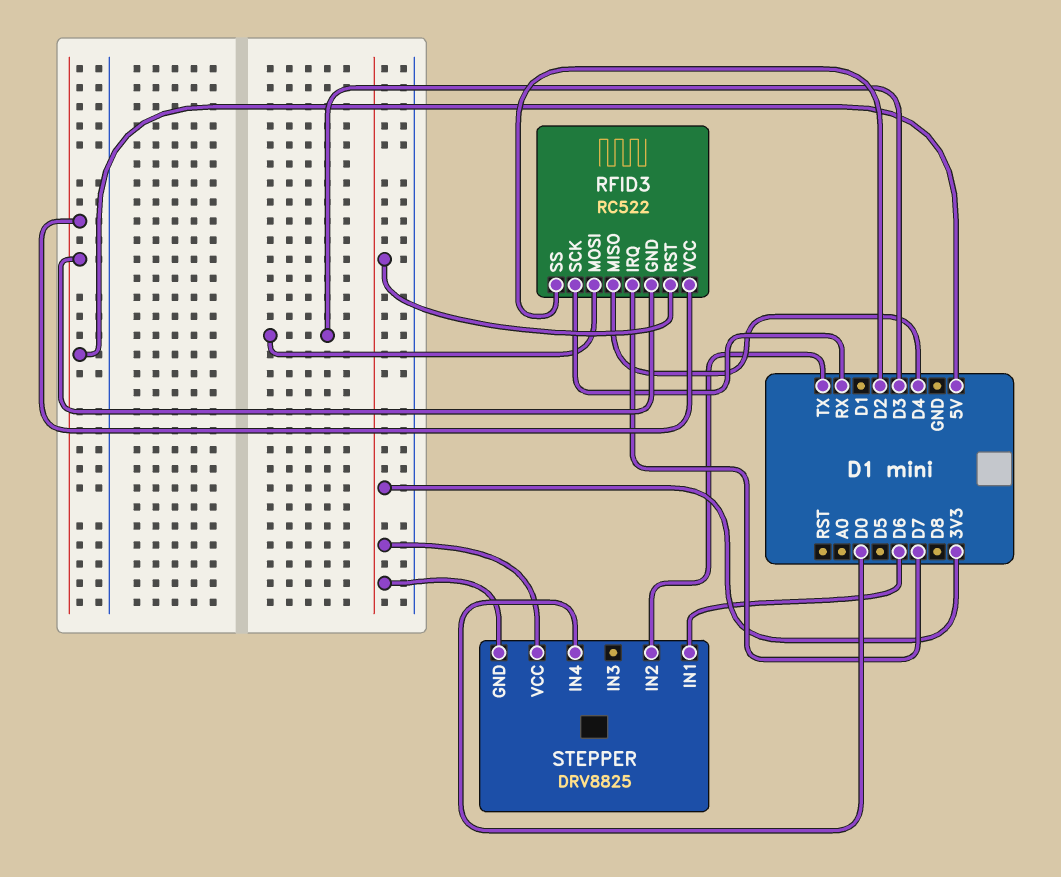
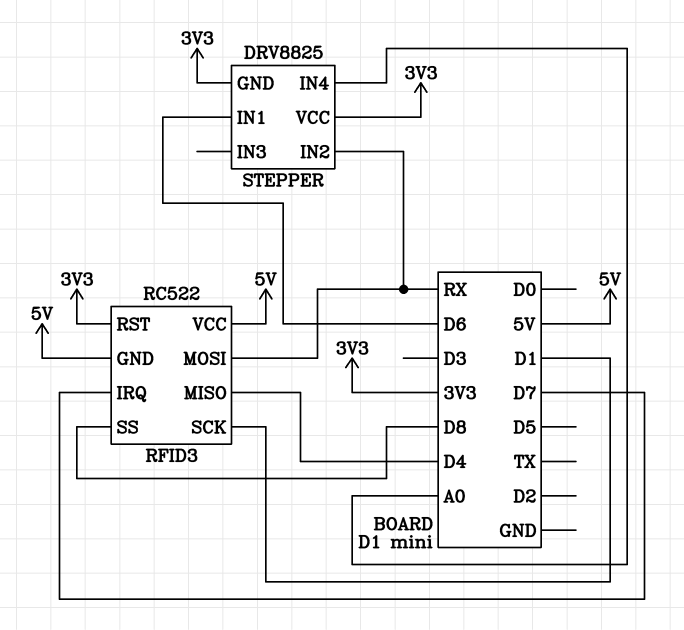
RFID3 pin MOSI: D3 -> RX
RFID3 pin SCK: RX -> D1
RFID3 pin SS: D2 -> D8
STEPPER pin IN2: TX -> RX
STEPPER pin IN4: D0 -> A0

